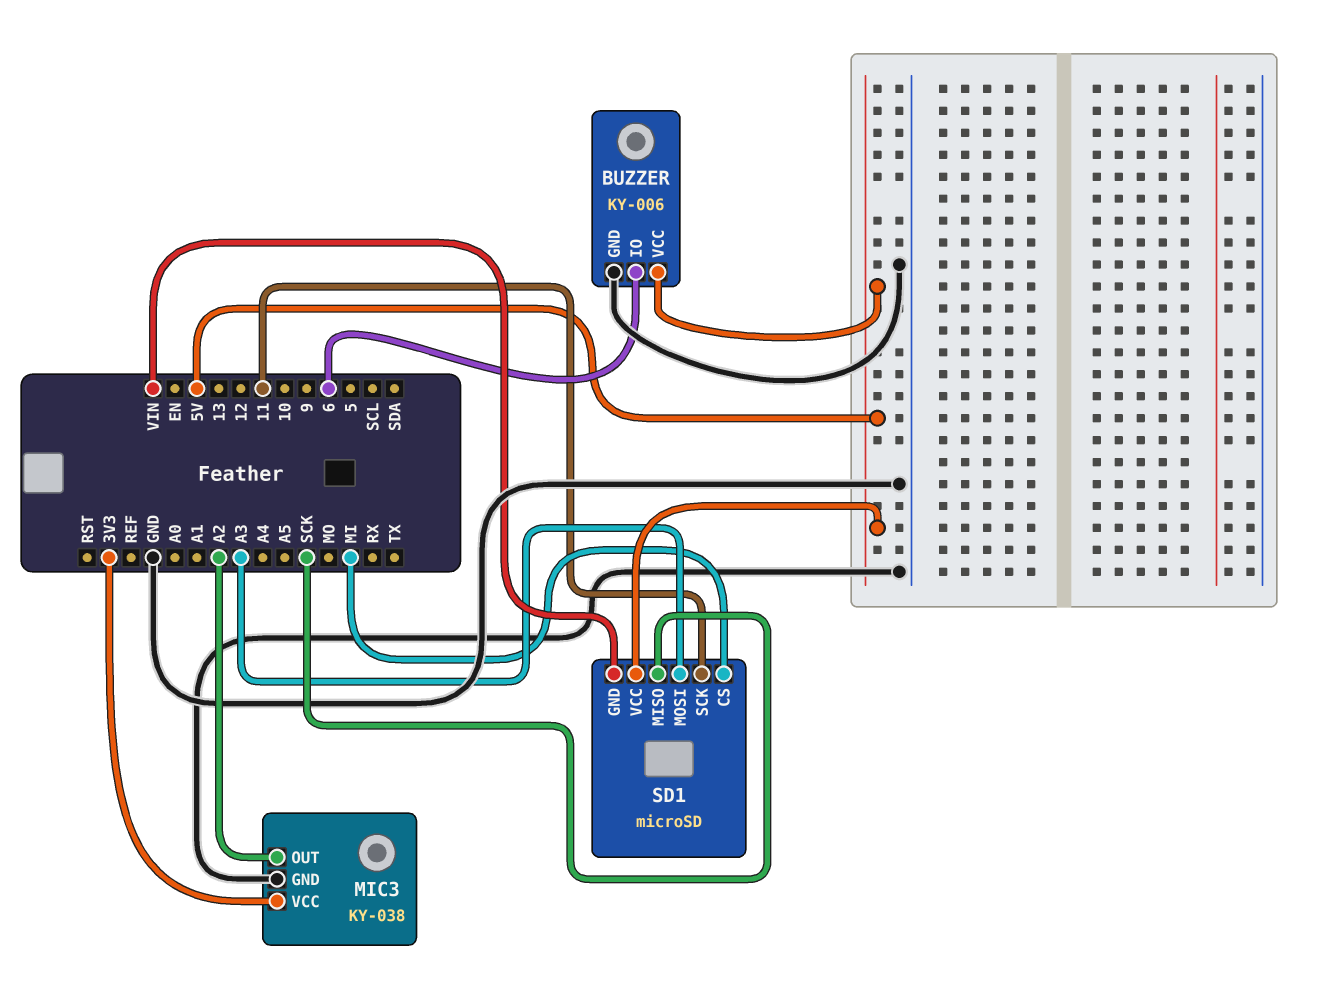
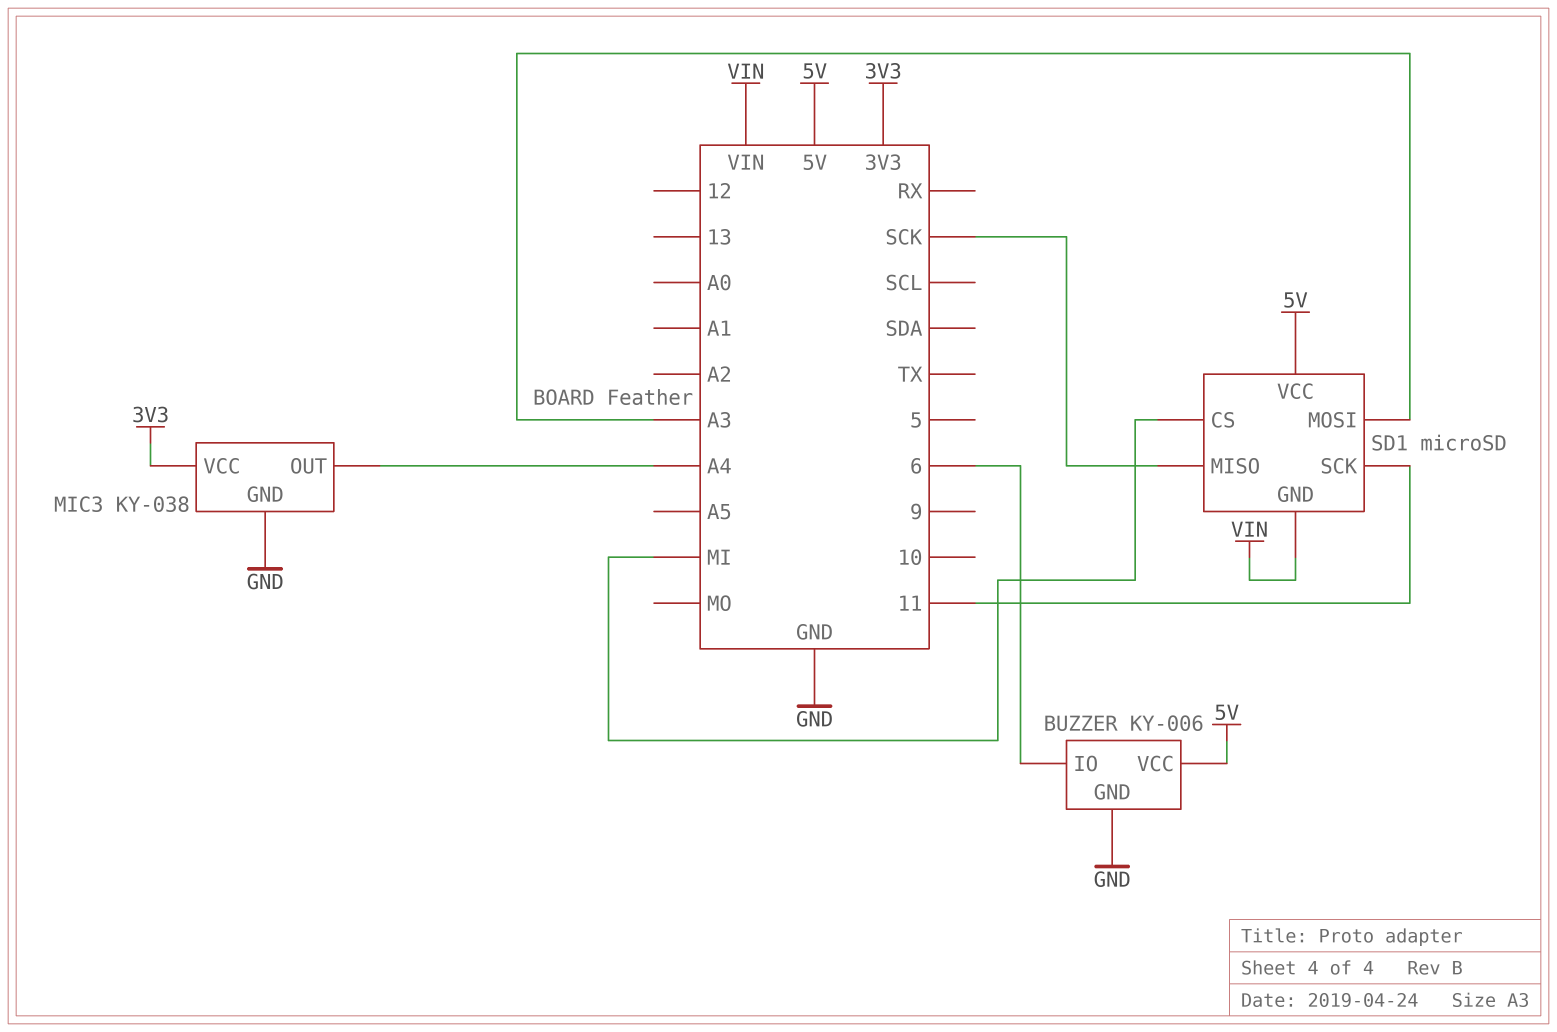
MIC3 pin OUT: A2 -> A4

